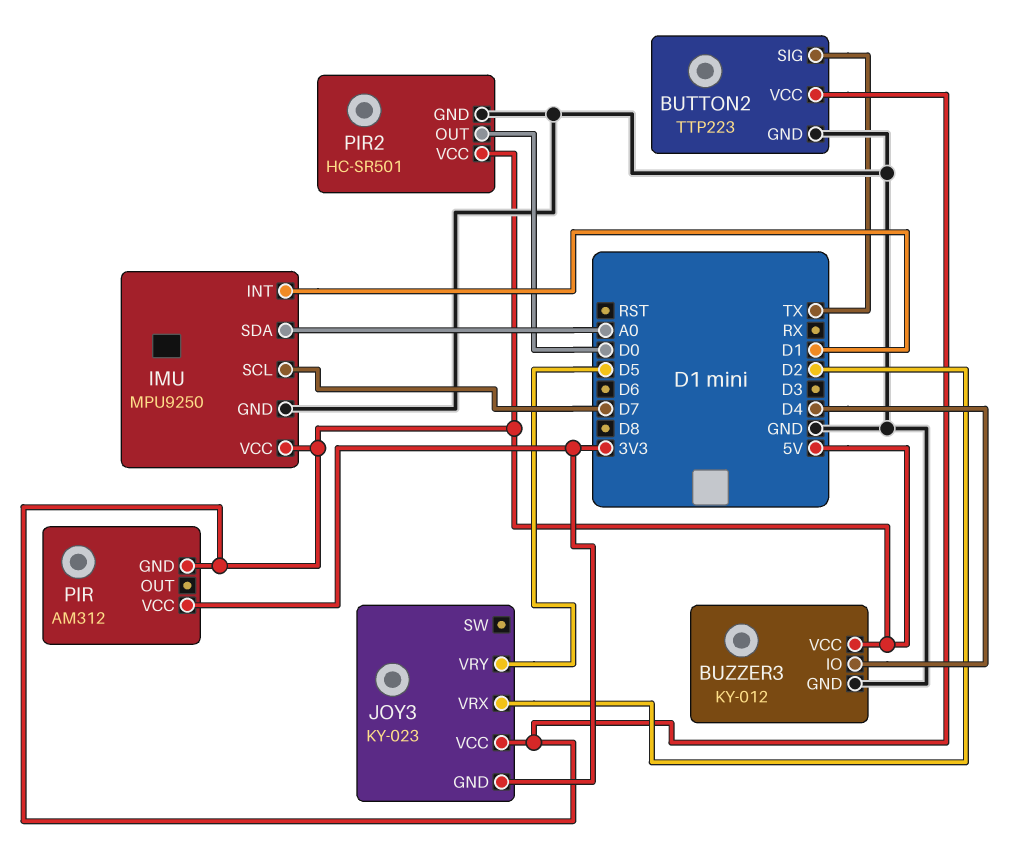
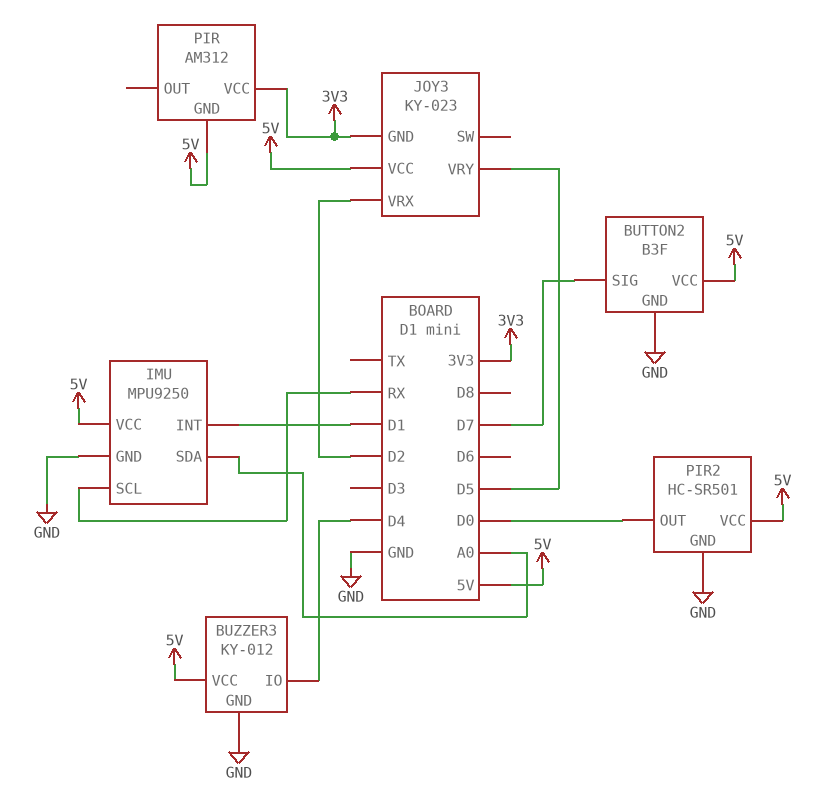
BUTTON2: TTP223 -> B3F
BUTTON2 pin SIG: TX -> D7
IMU pin SCL: D7 -> RX

